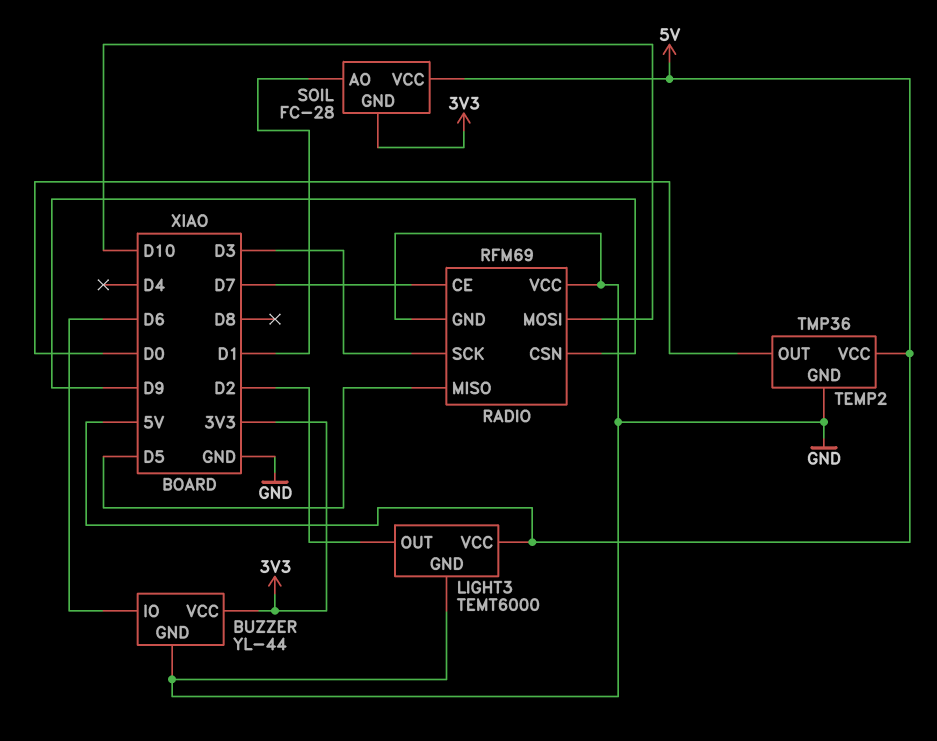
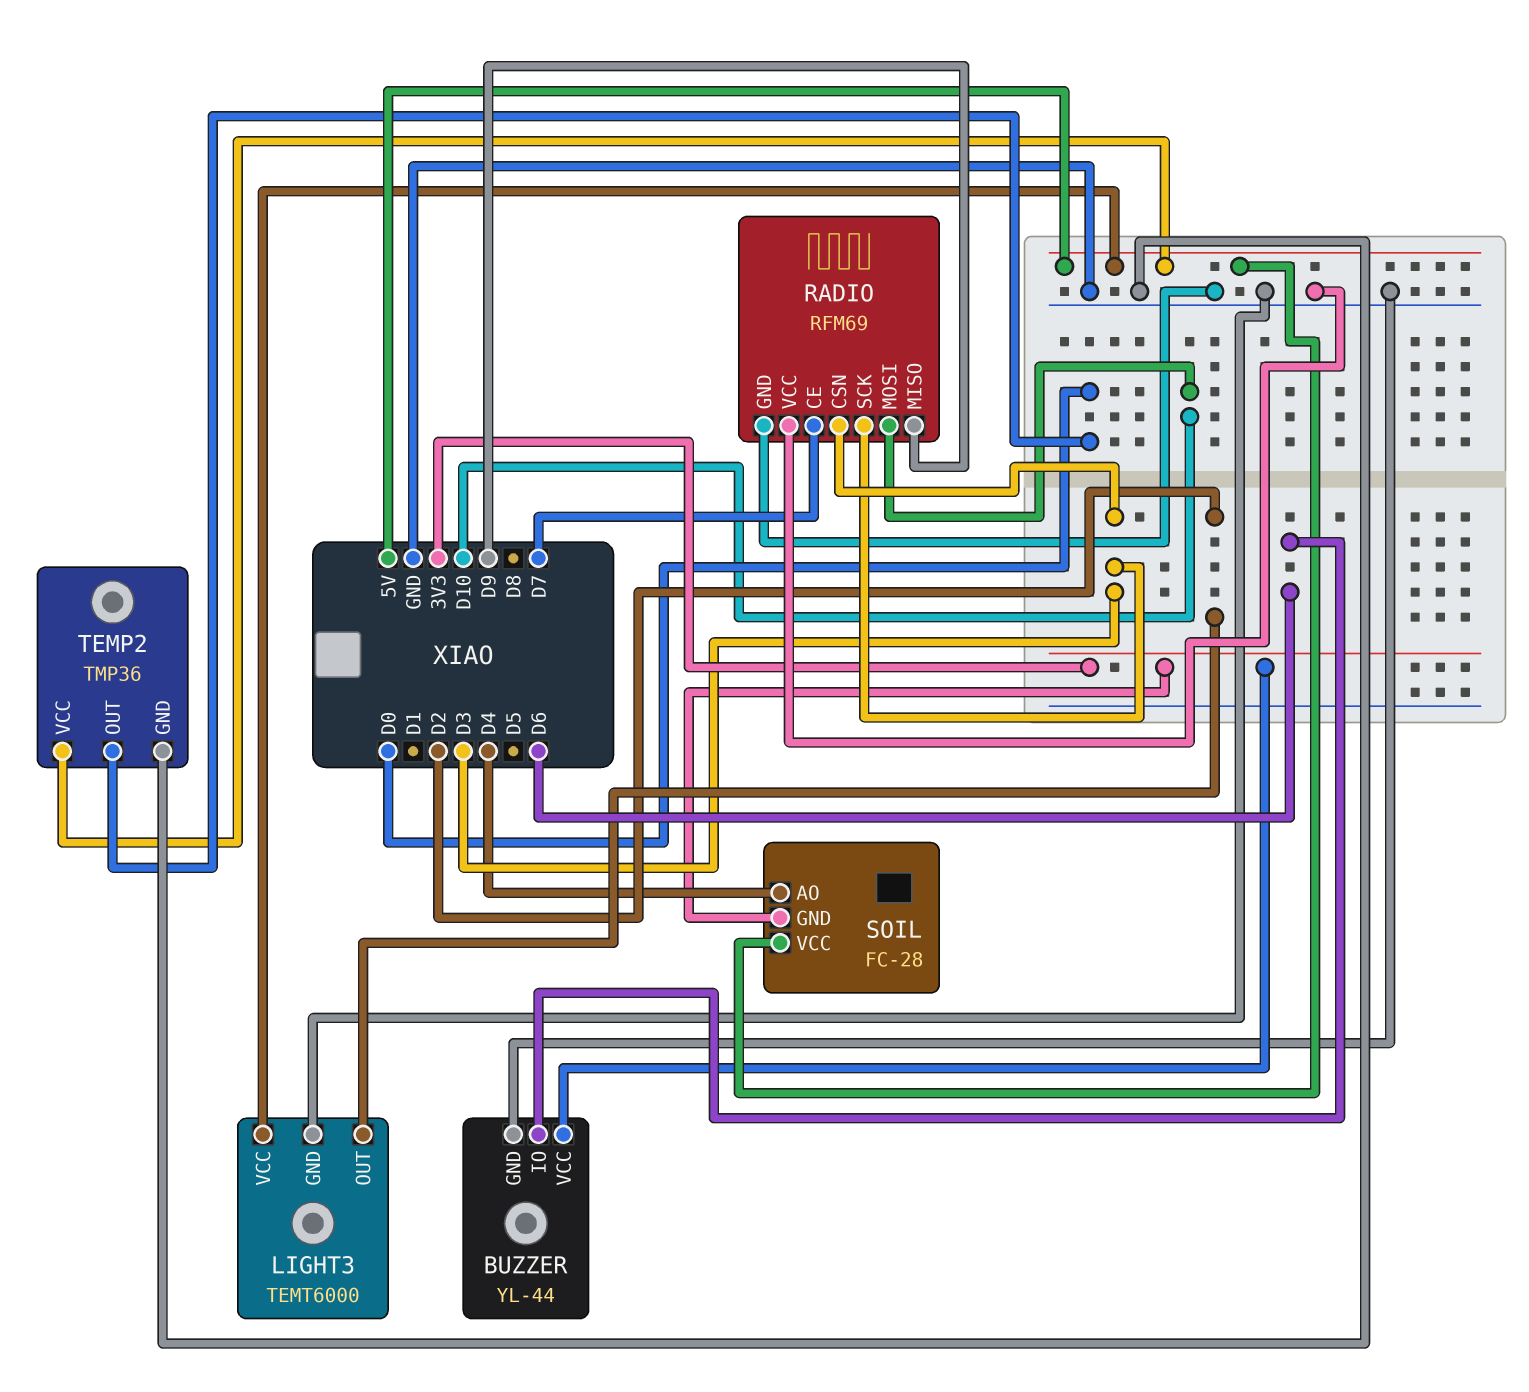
RADIO pin CSN: D9 -> D3
RADIO pin MISO: D5 -> D9
SOIL pin AO: D1 -> D4

